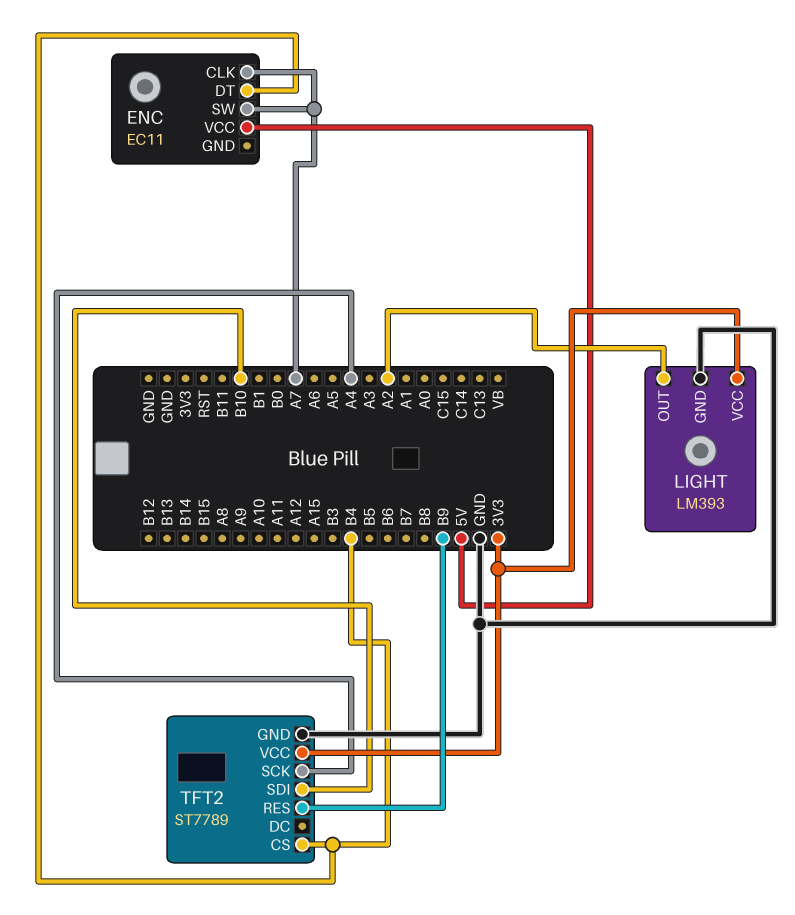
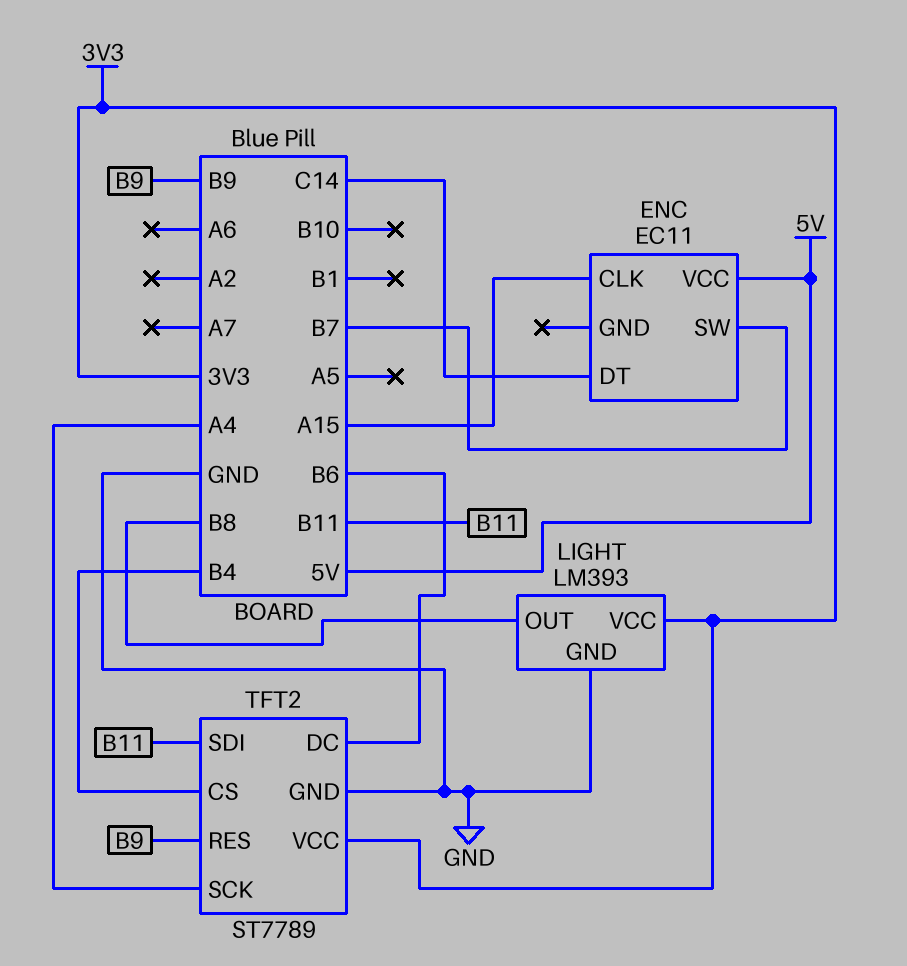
ENC pin CLK: A7 -> A15
ENC pin DT: B4 -> C14
ENC pin SW: A7 -> B7
LIGHT pin OUT: A2 -> B8
TFT2 pin DC: none -> B6
TFT2 pin SDI: B10 -> B11

